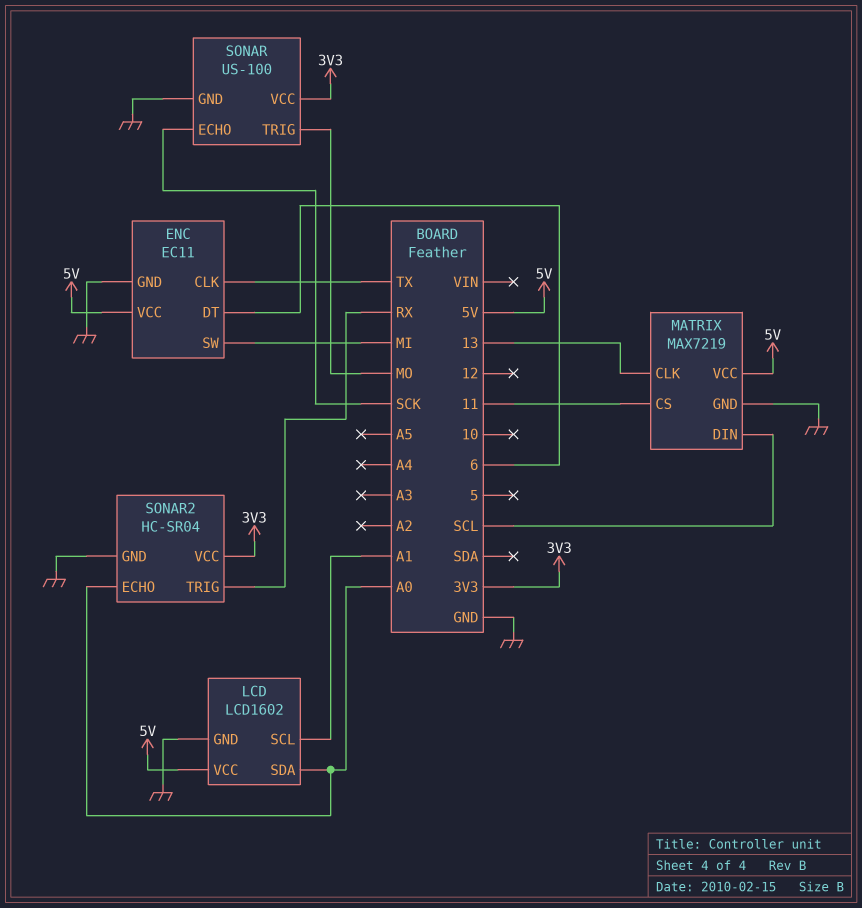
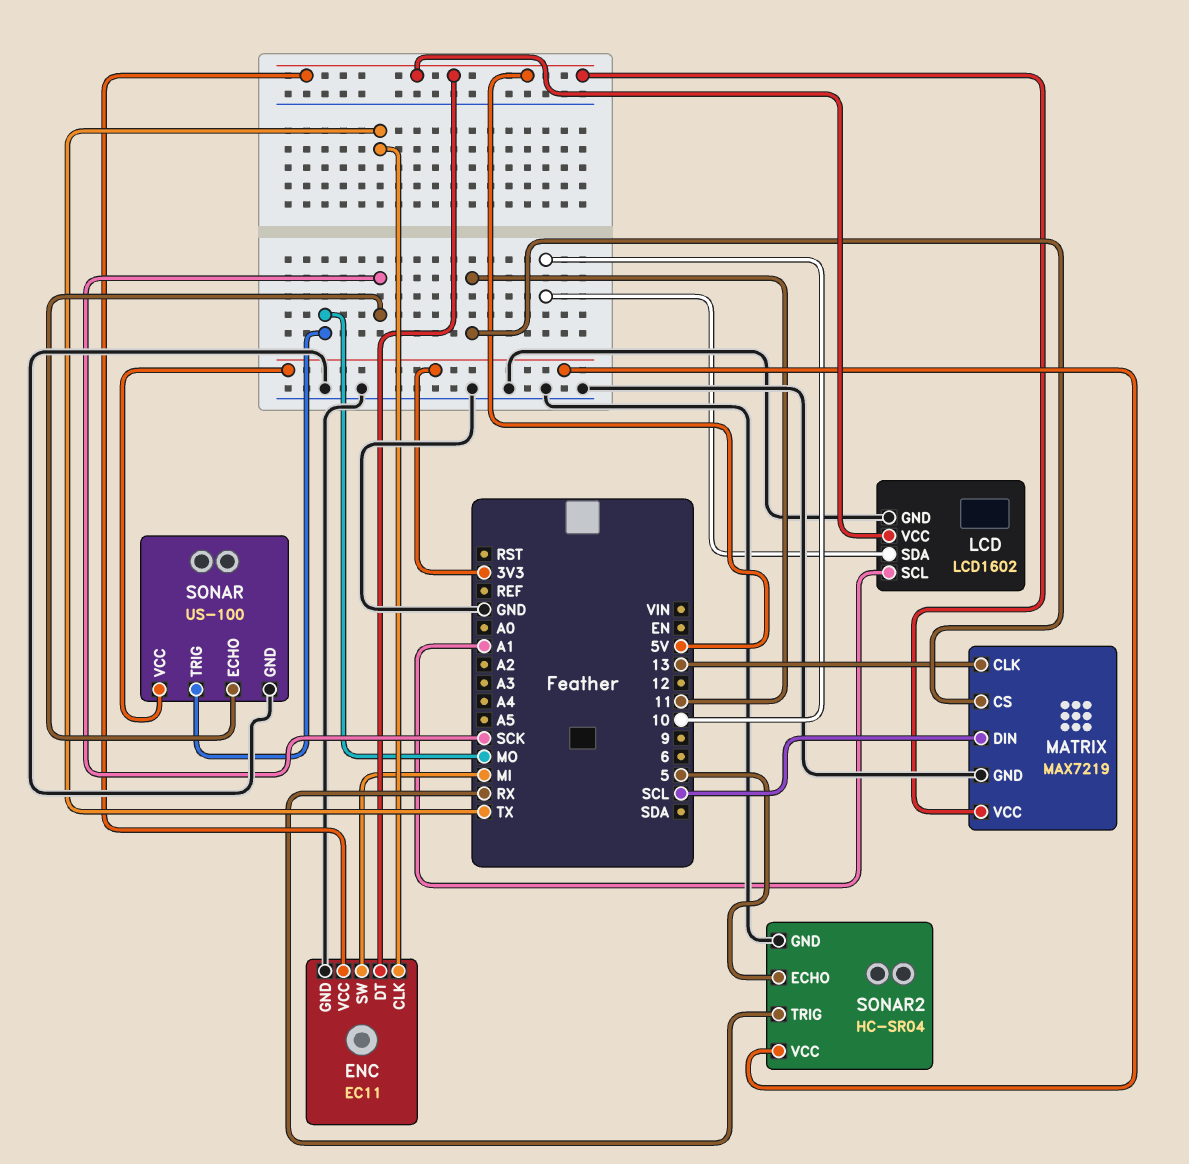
ENC pin DT: 6 -> 5V
LCD pin SDA: A0 -> 10
SONAR2 pin ECHO: A0 -> 5

